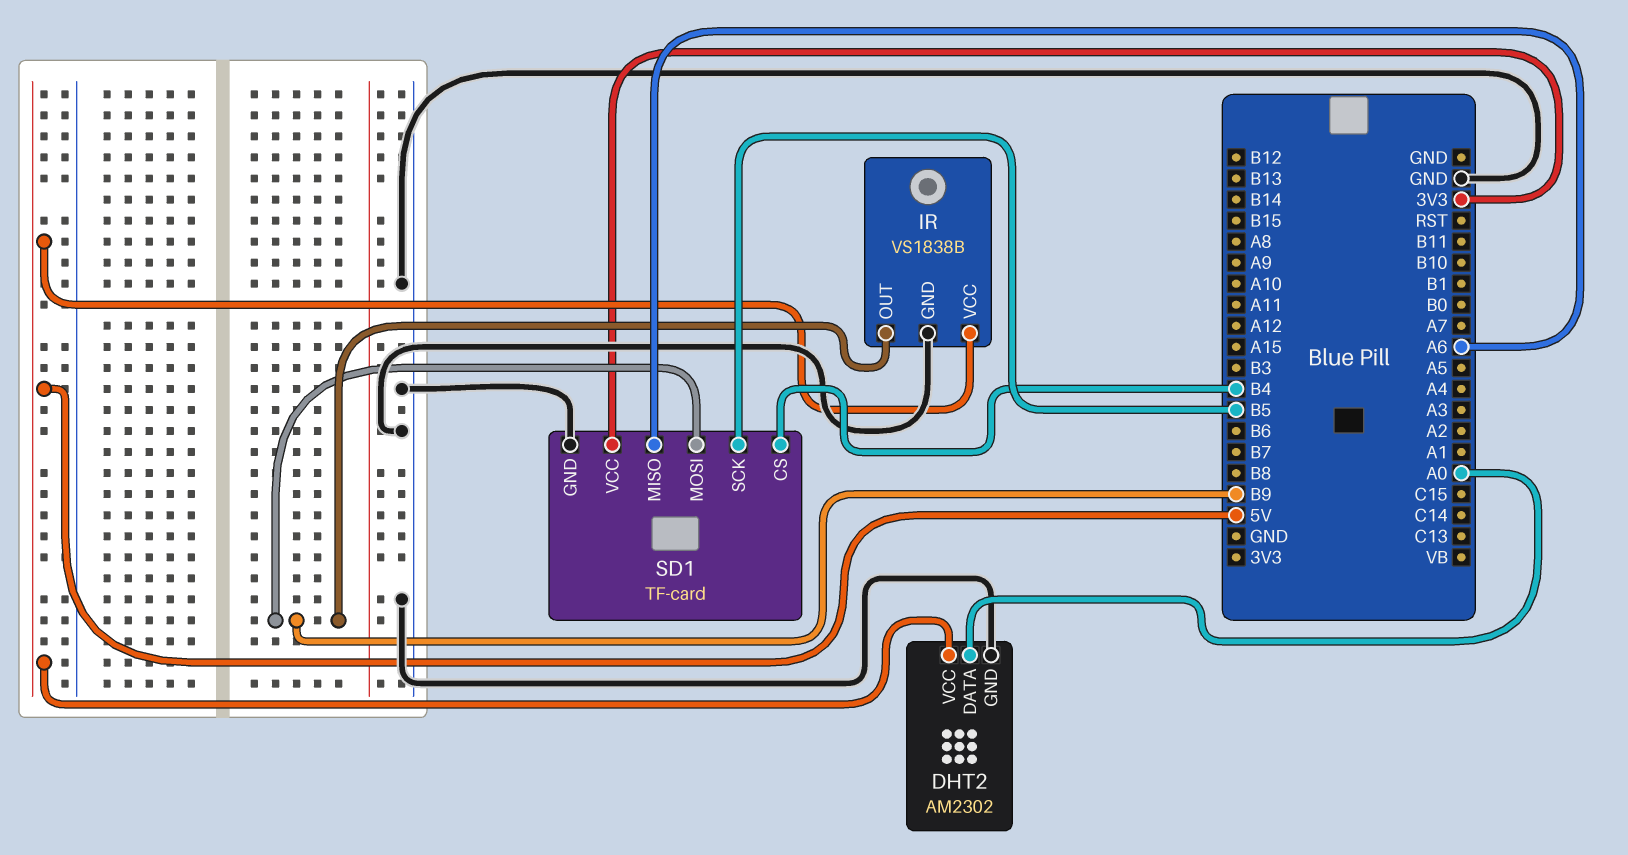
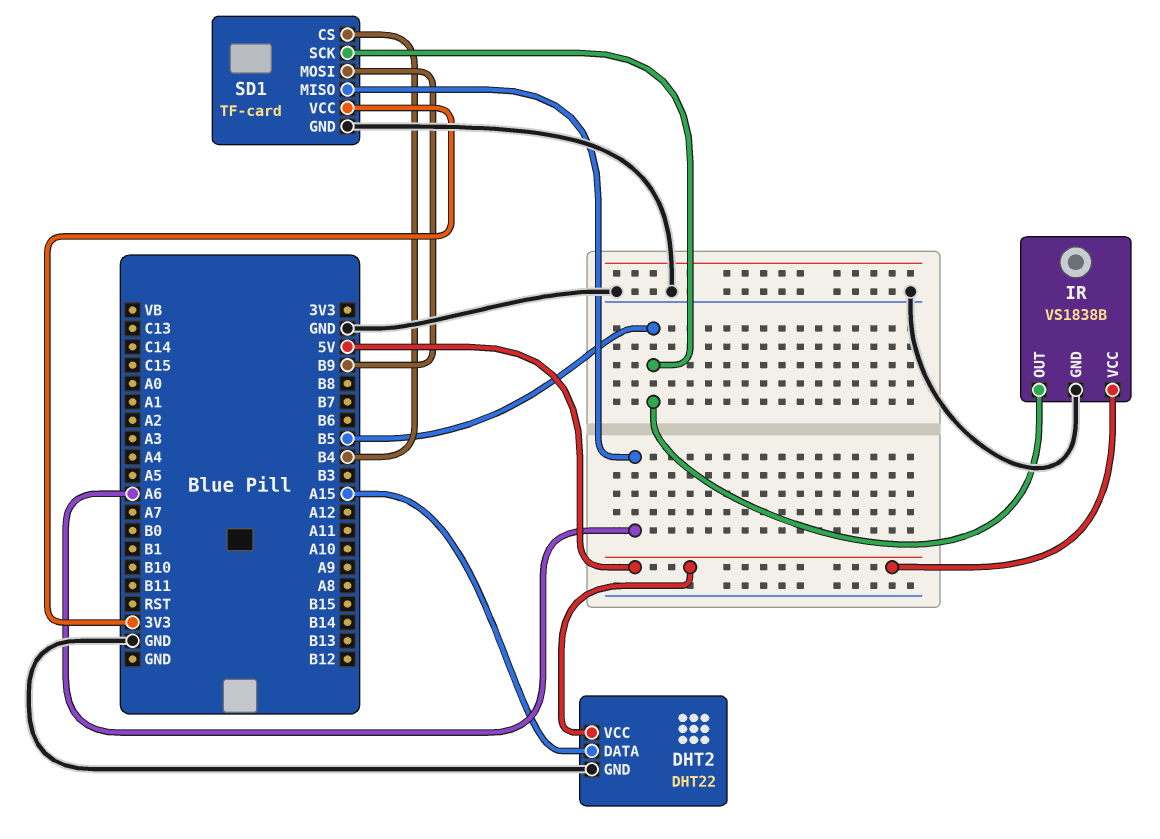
DHT2: AM2302 -> DHT22
DHT2 pin DATA: A0 -> A15
IR pin OUT: B9 -> B5

